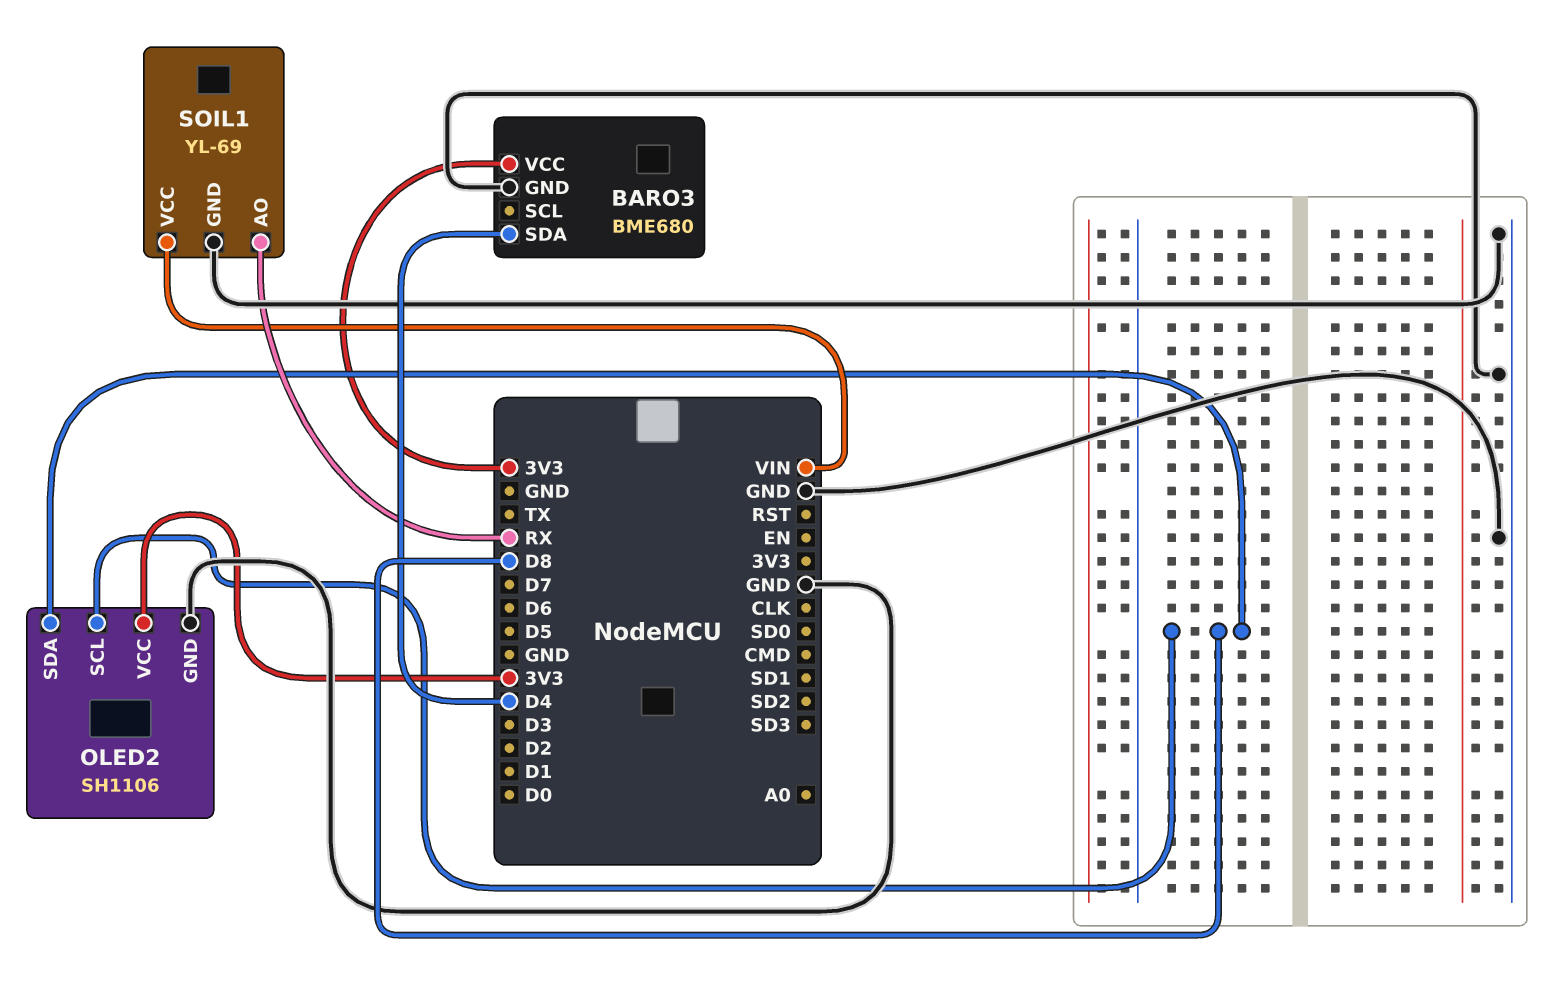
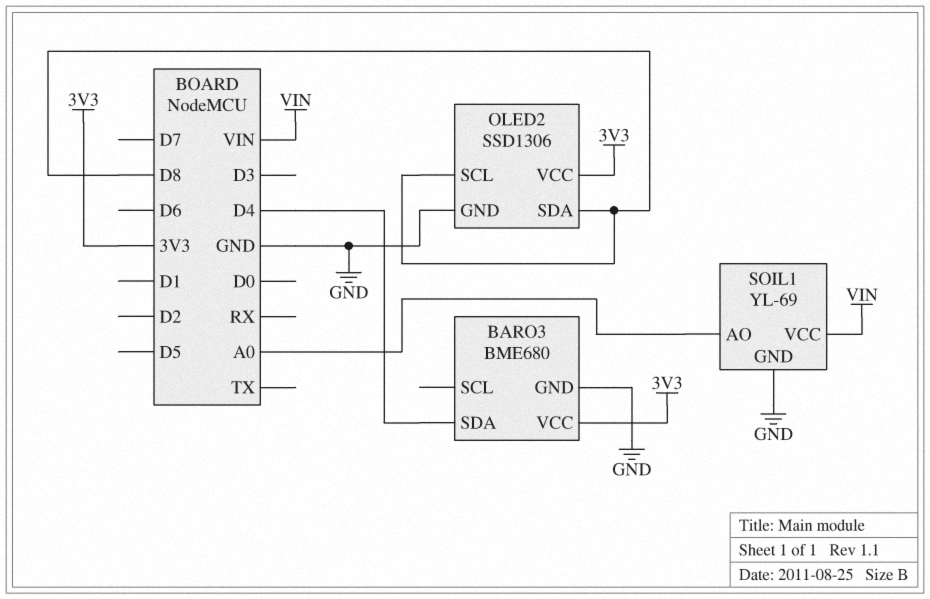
OLED2: SH1106 -> SSD1306
SOIL1 pin AO: RX -> A0

